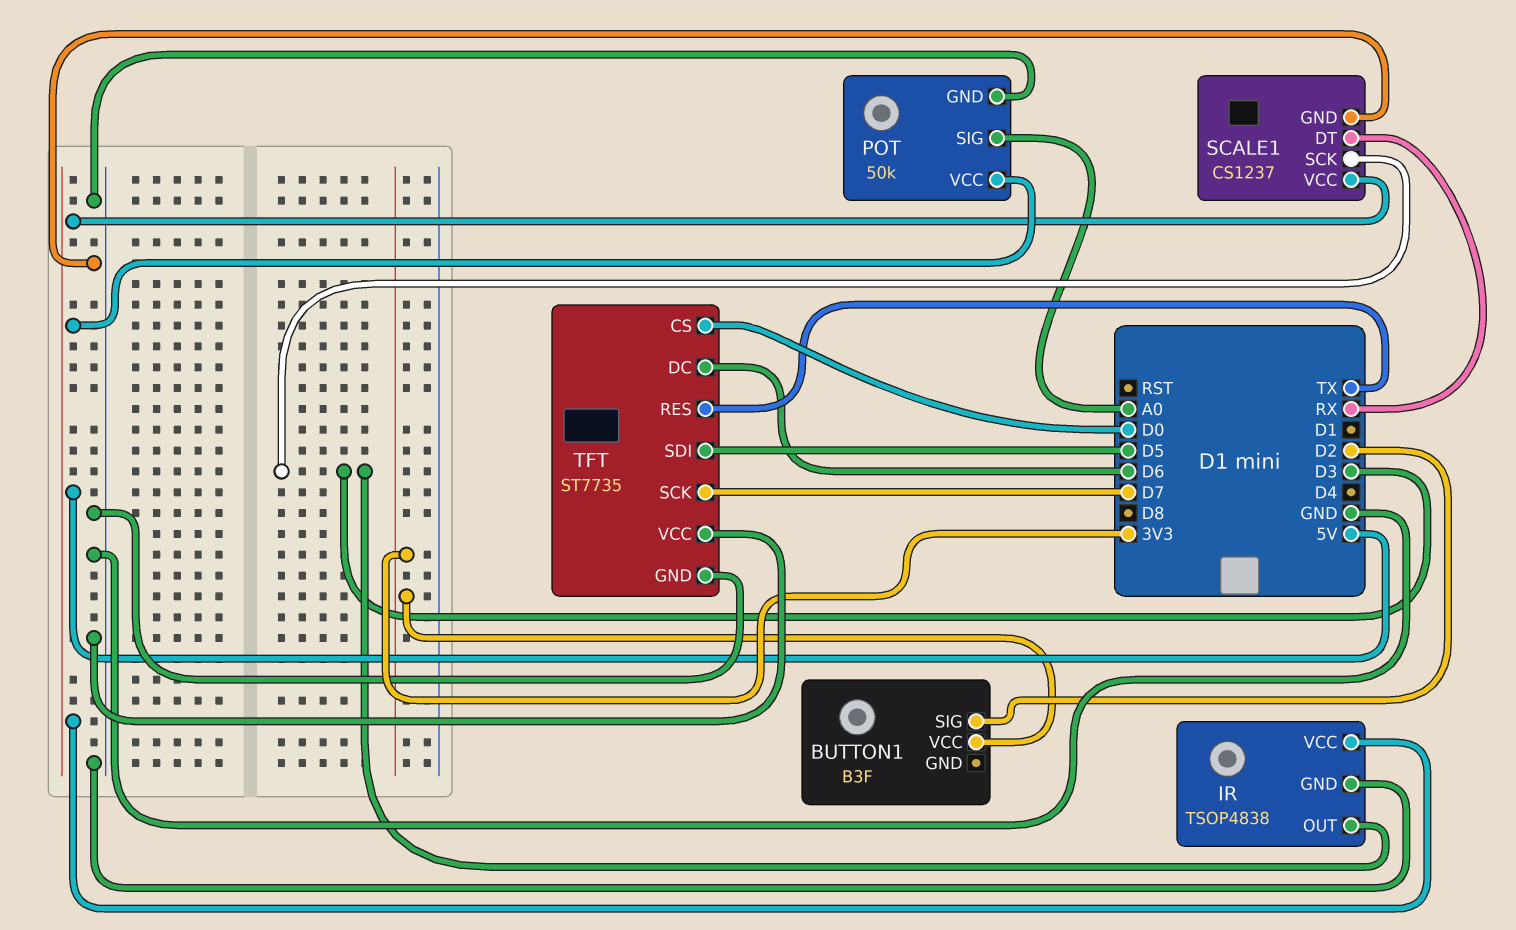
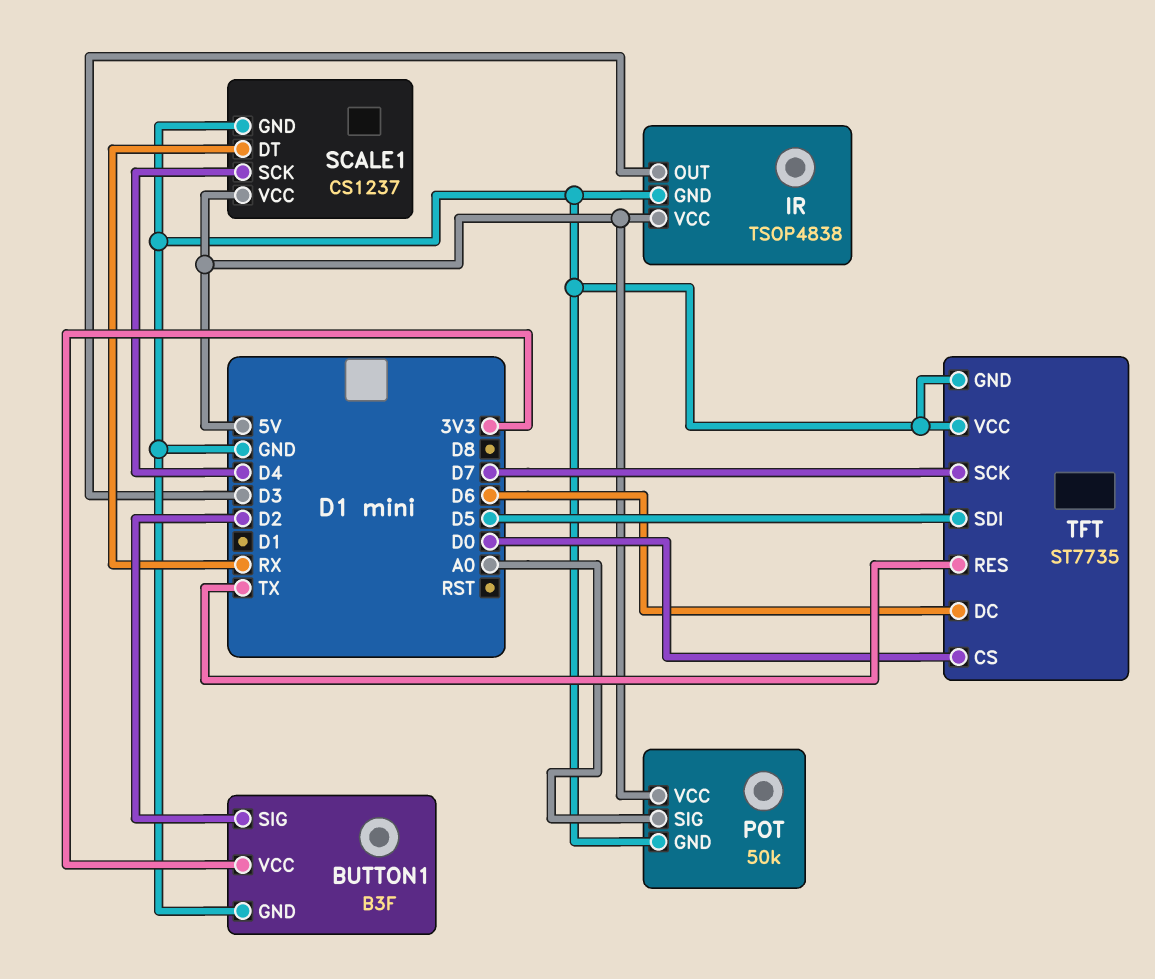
BUTTON1 pin GND: none -> GND
SCALE1 pin SCK: D3 -> D4

